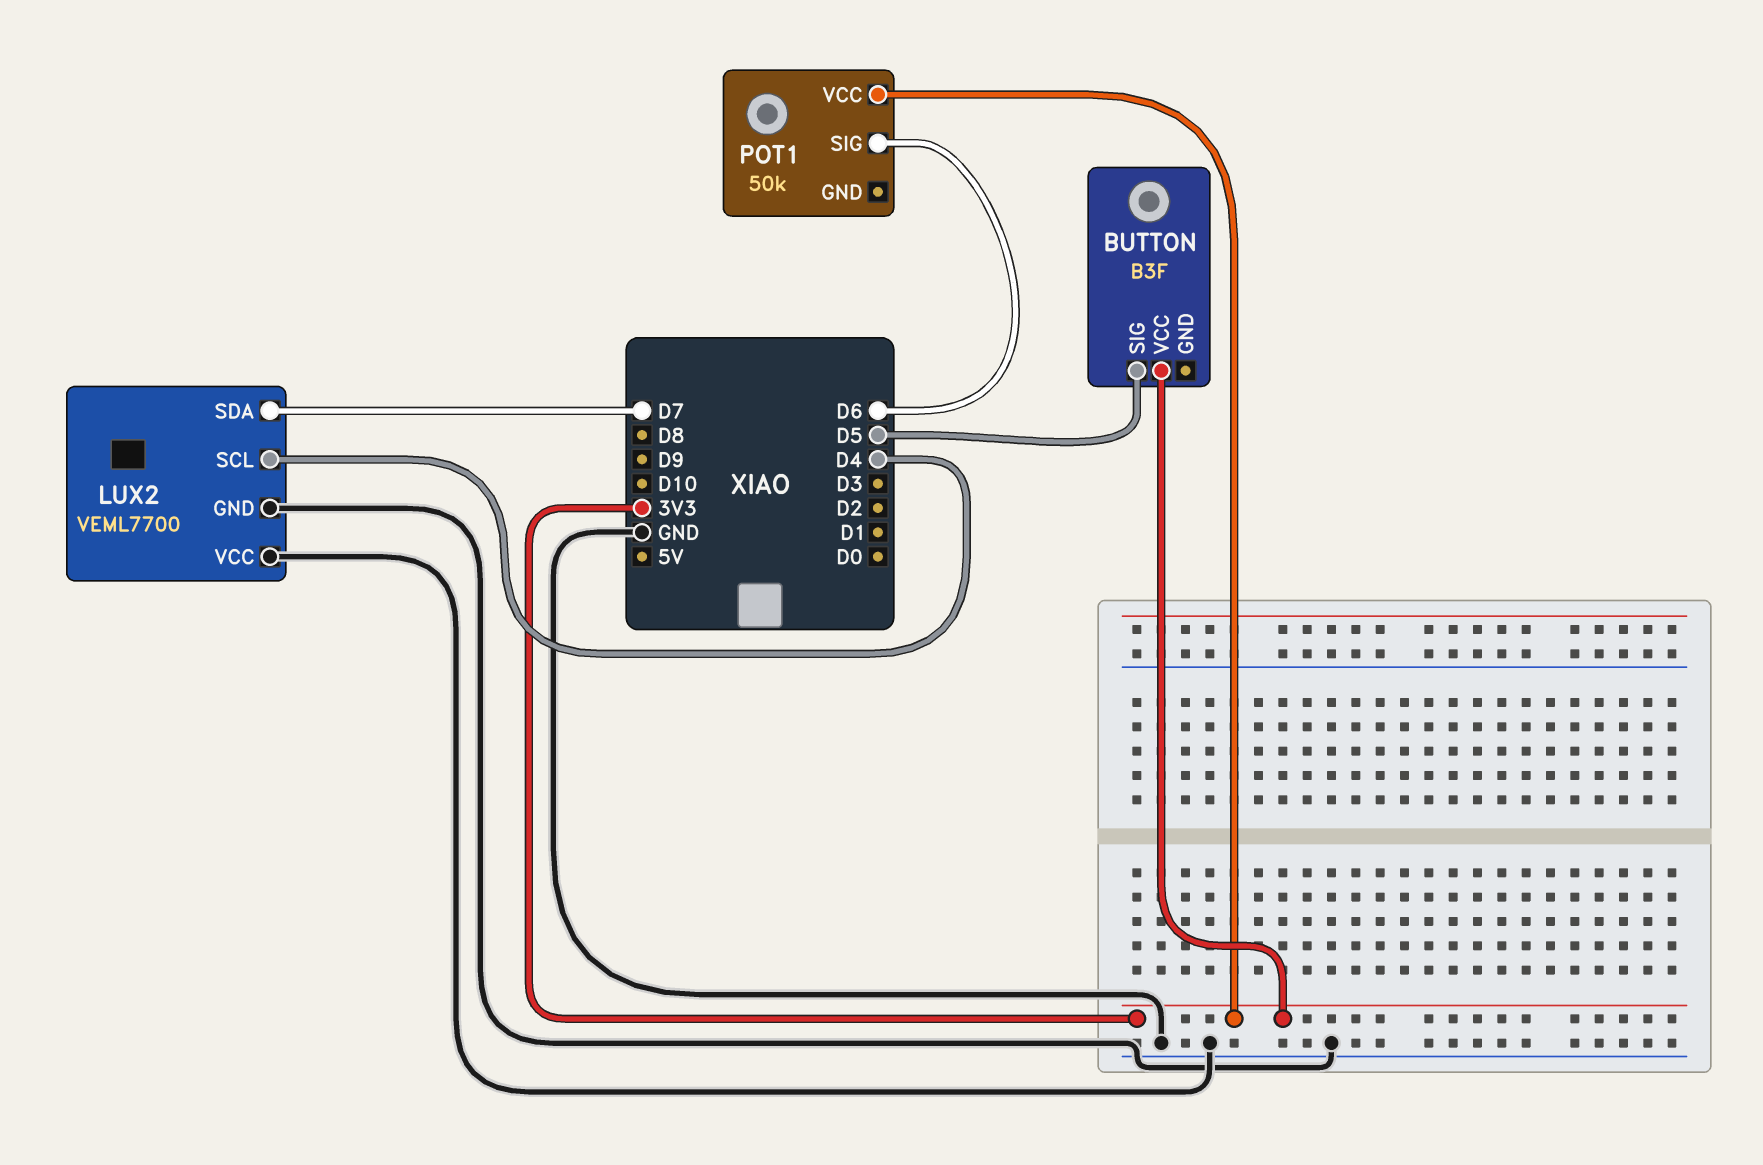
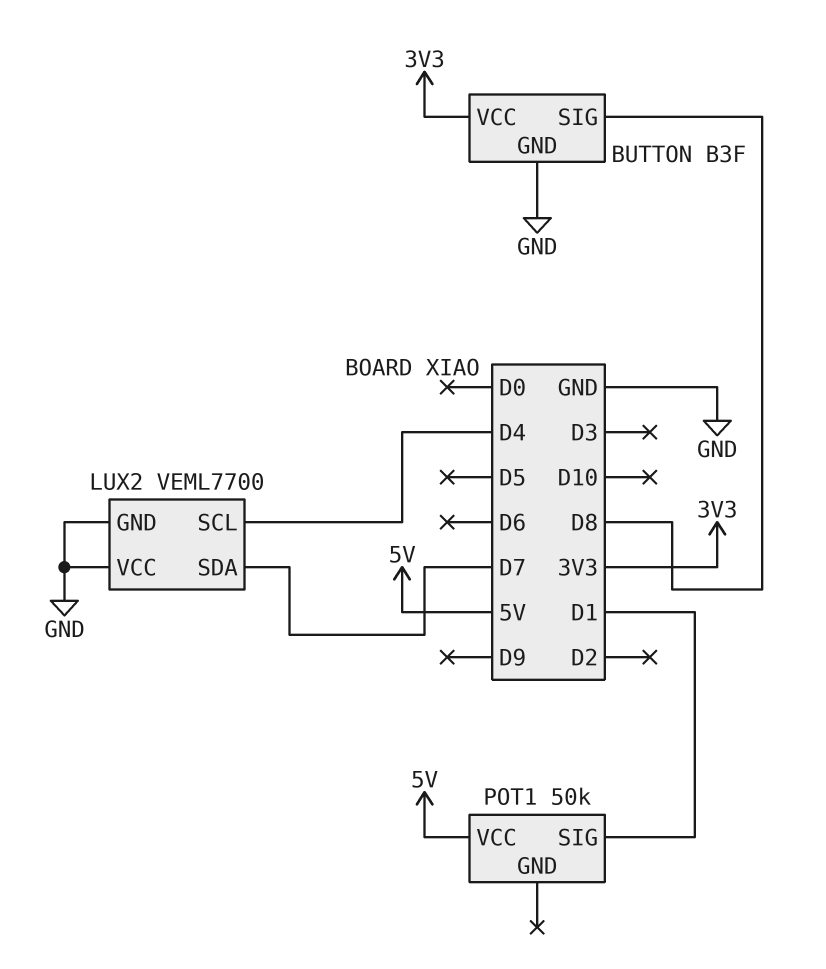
BUTTON pin GND: none -> GND
BUTTON pin SIG: D5 -> D8
POT1 pin SIG: D6 -> D1
POT1 pin VCC: 3V3 -> 5V

